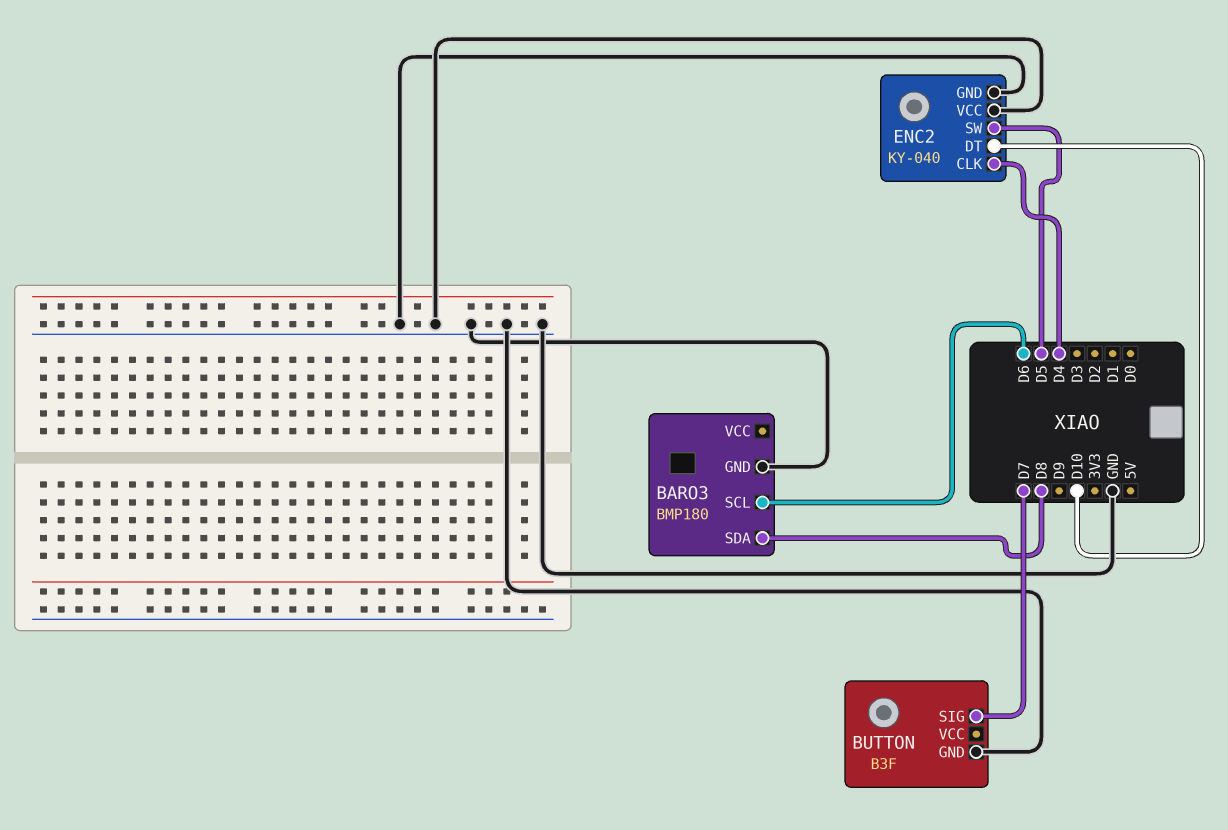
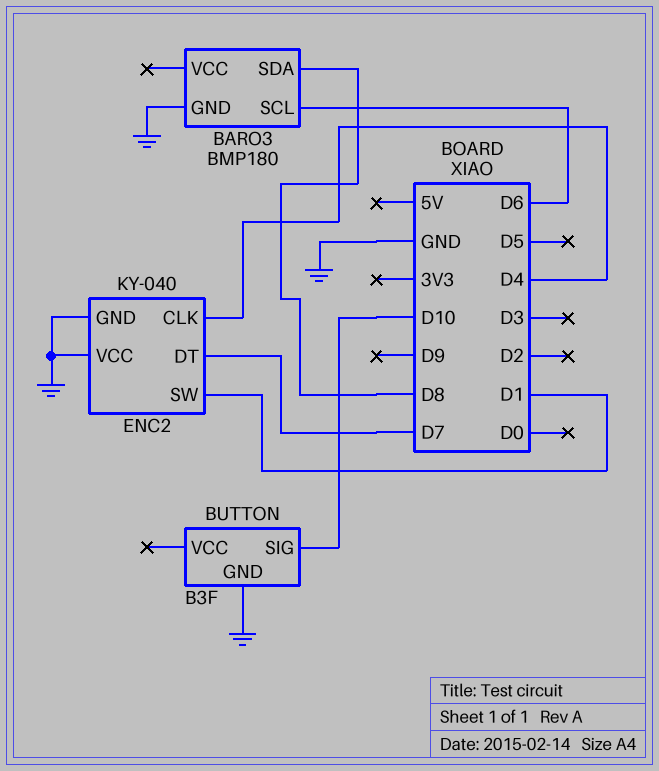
BUTTON pin SIG: D7 -> D10
ENC2 pin DT: D10 -> D7
ENC2 pin SW: D5 -> D1

